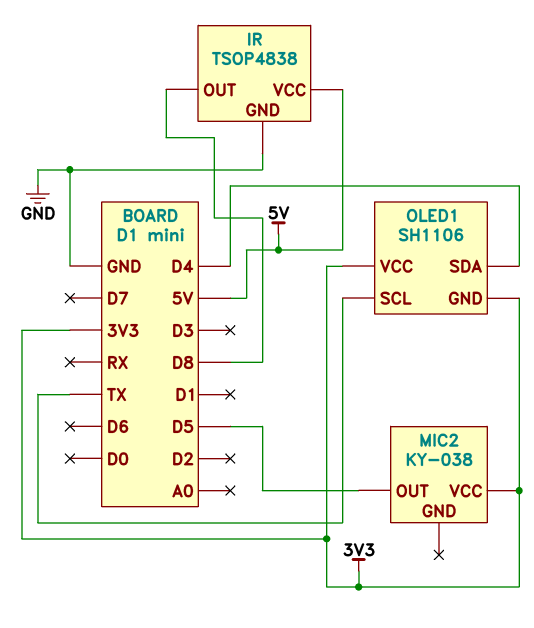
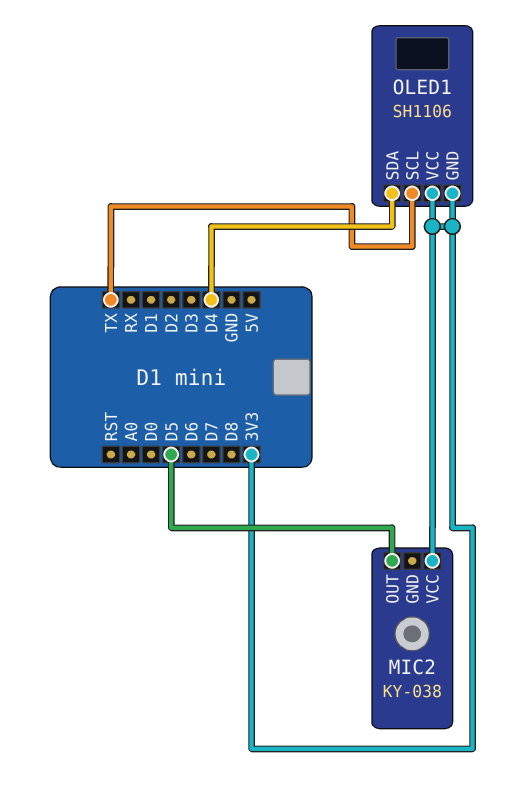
IR: TSOP4838 -> none
IR pin GND: GND -> none
IR pin OUT: D8 -> none
IR pin VCC: 5V -> none

